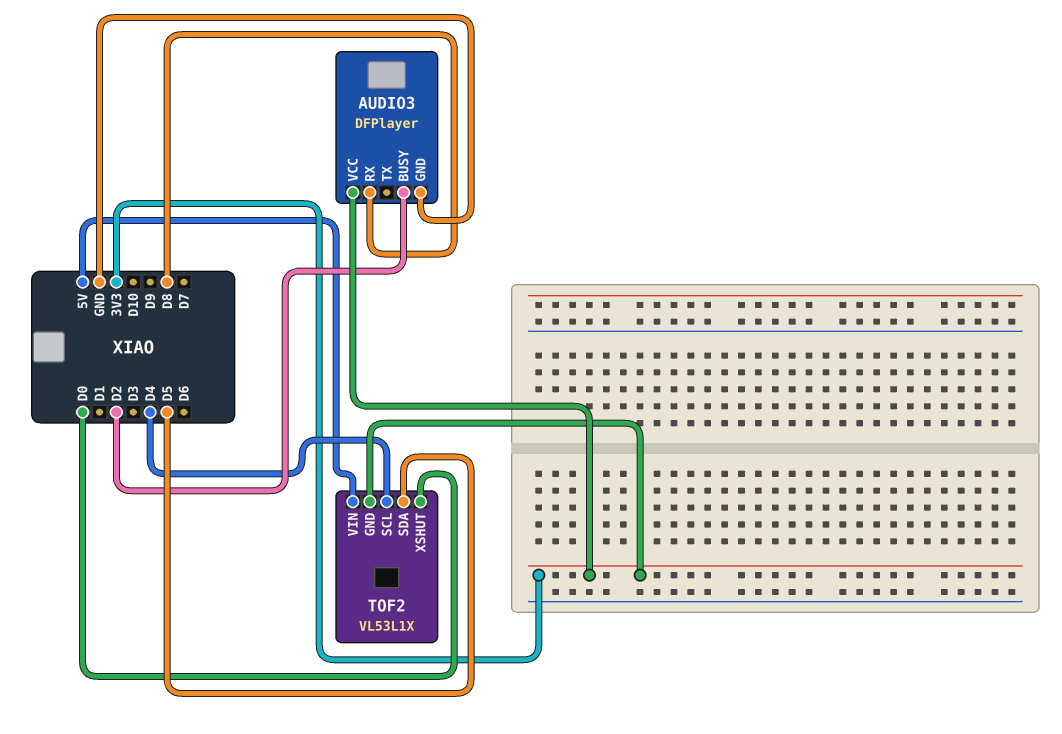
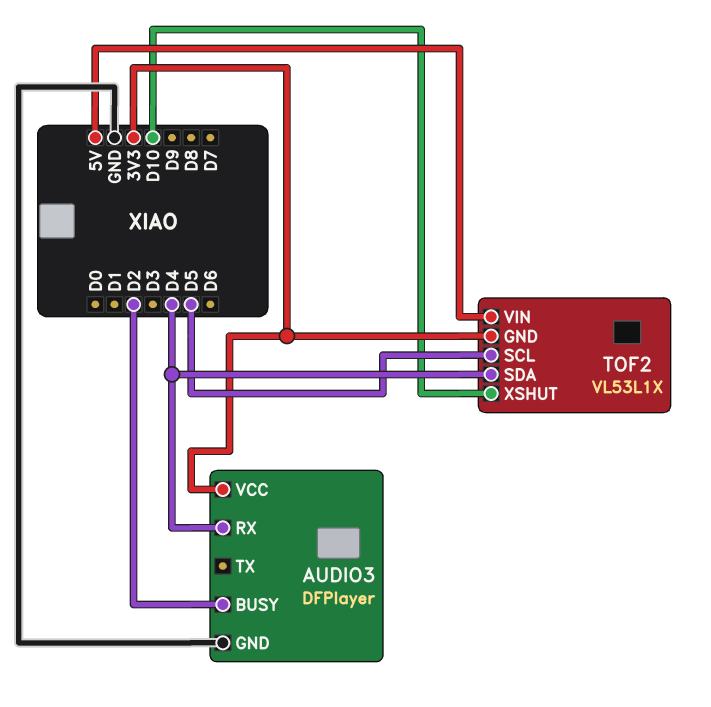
AUDIO3 pin RX: D8 -> D4
TOF2 pin SCL: D4 -> D5
TOF2 pin SDA: D5 -> D4
TOF2 pin XSHUT: D0 -> D10

